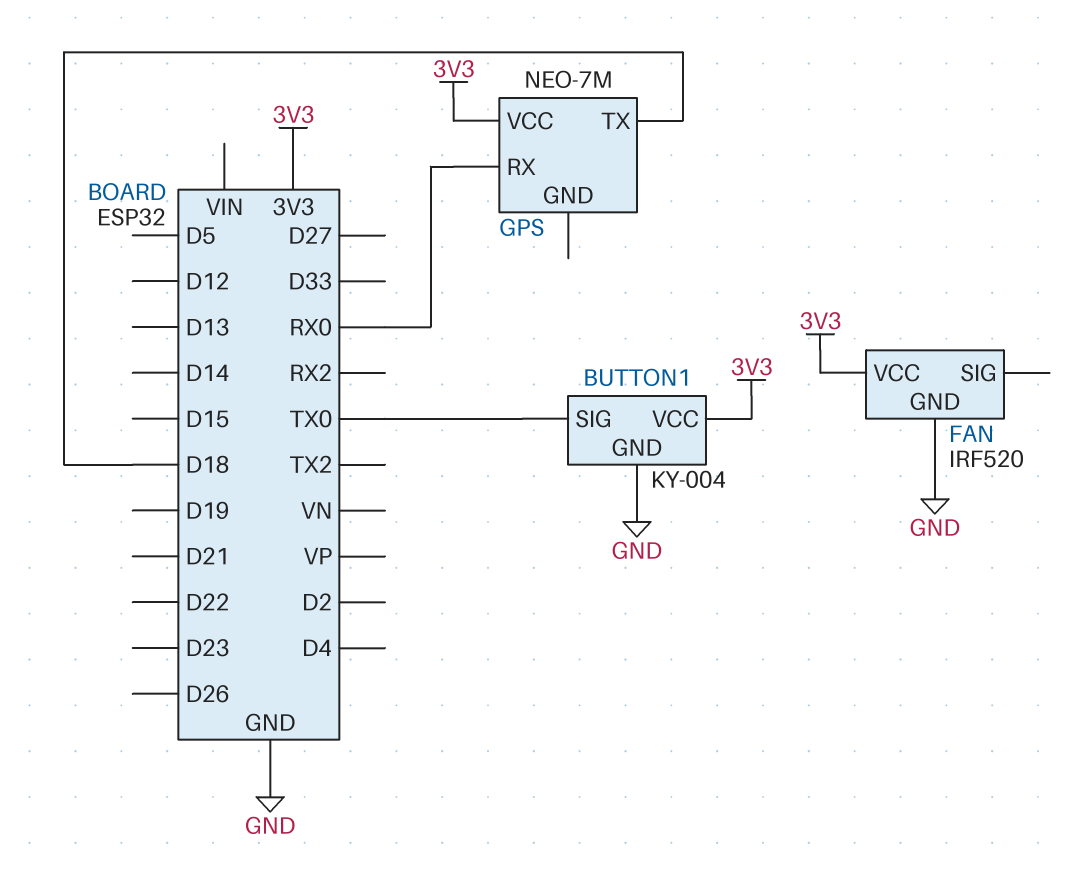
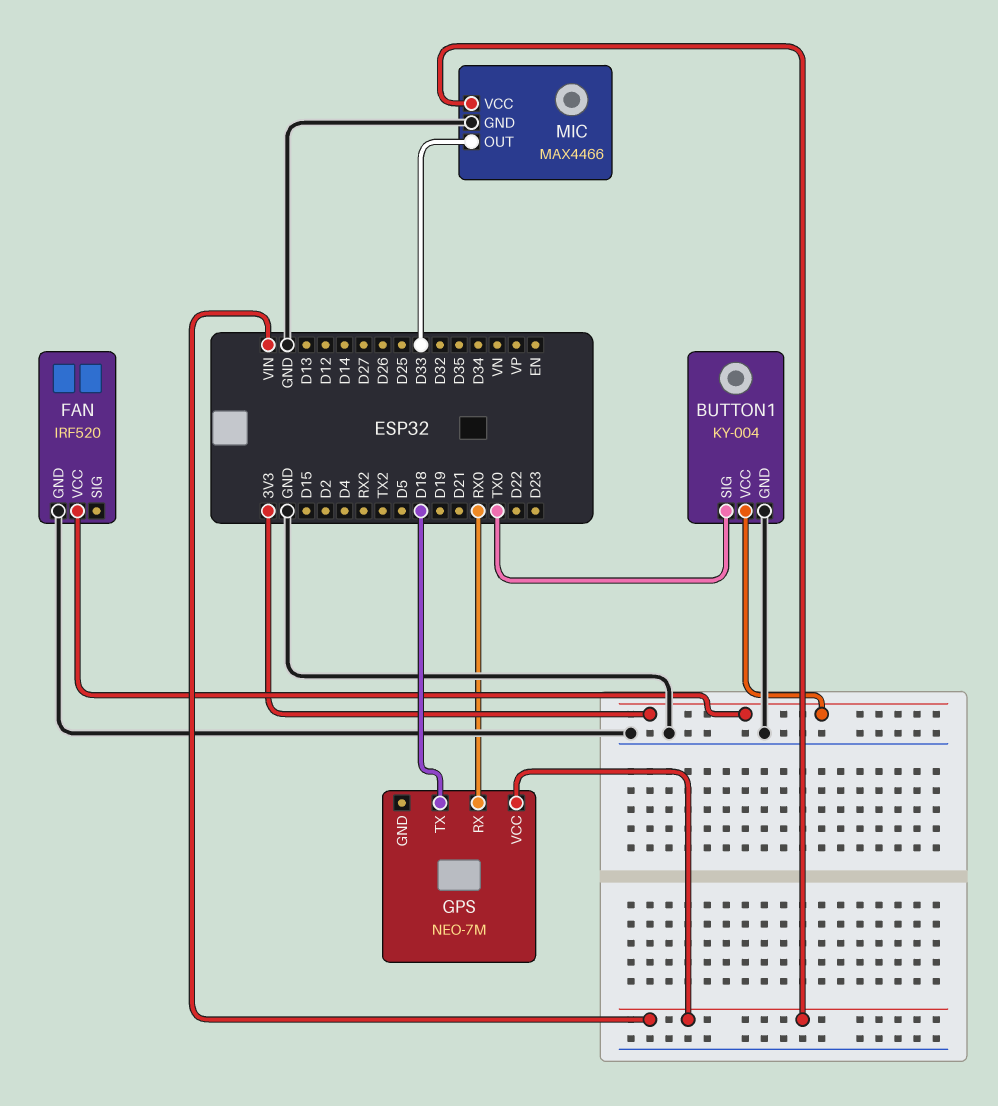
GPS pin VCC: 3V3 -> VIN
MIC: none -> MAX4466
MIC pin GND: none -> GND
MIC pin OUT: none -> D33
MIC pin VCC: none -> VIN

